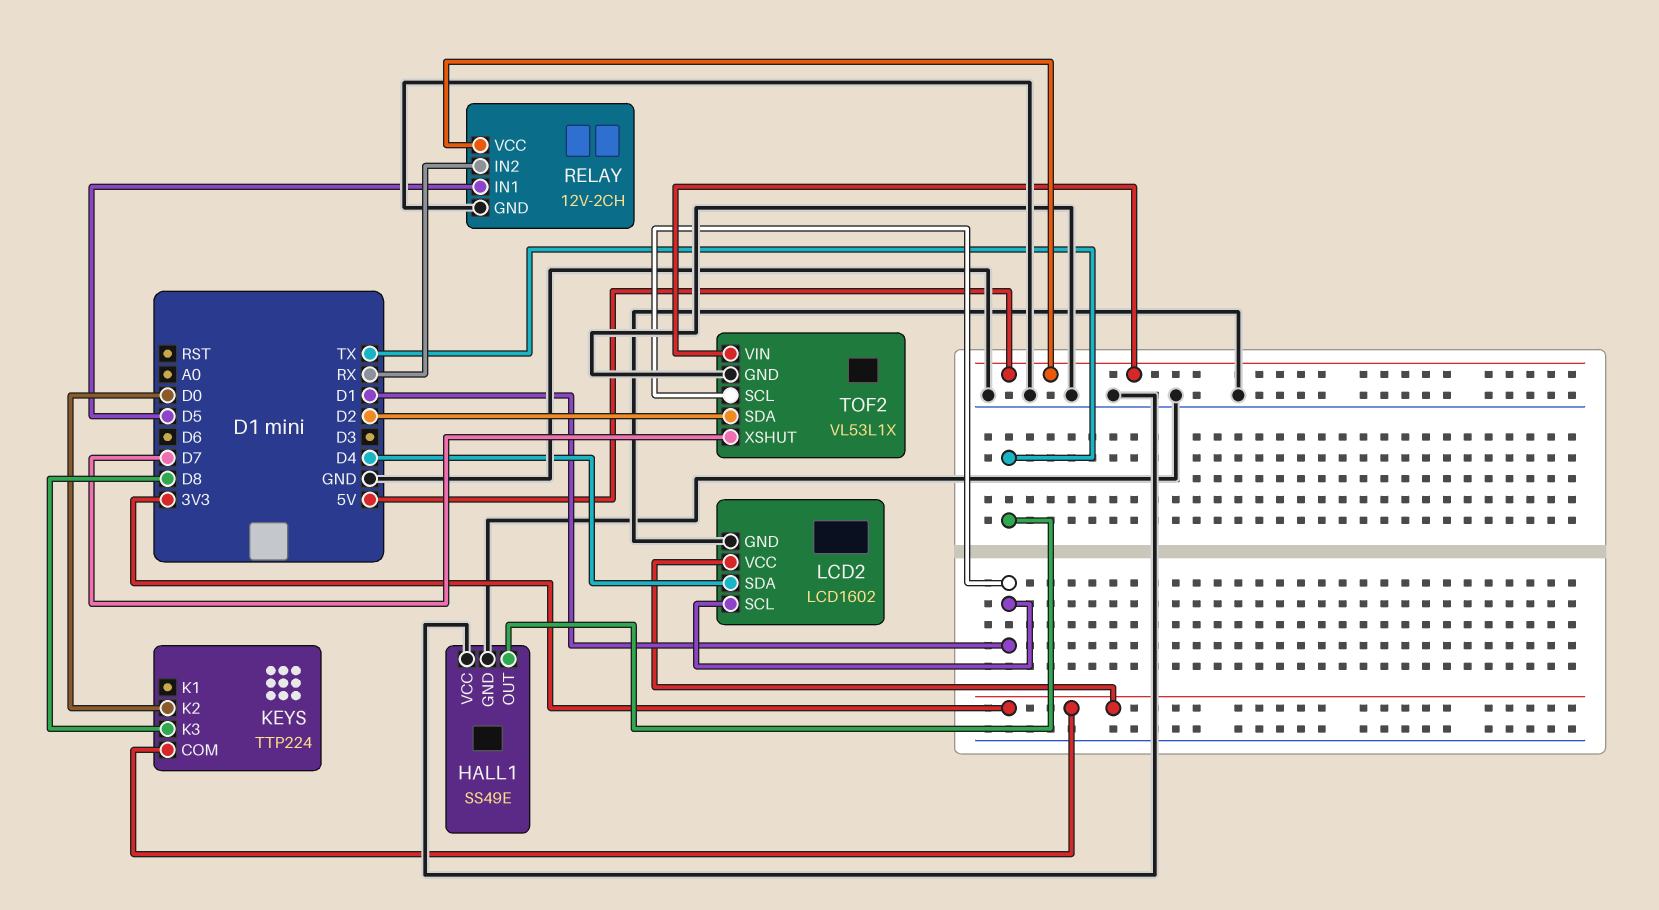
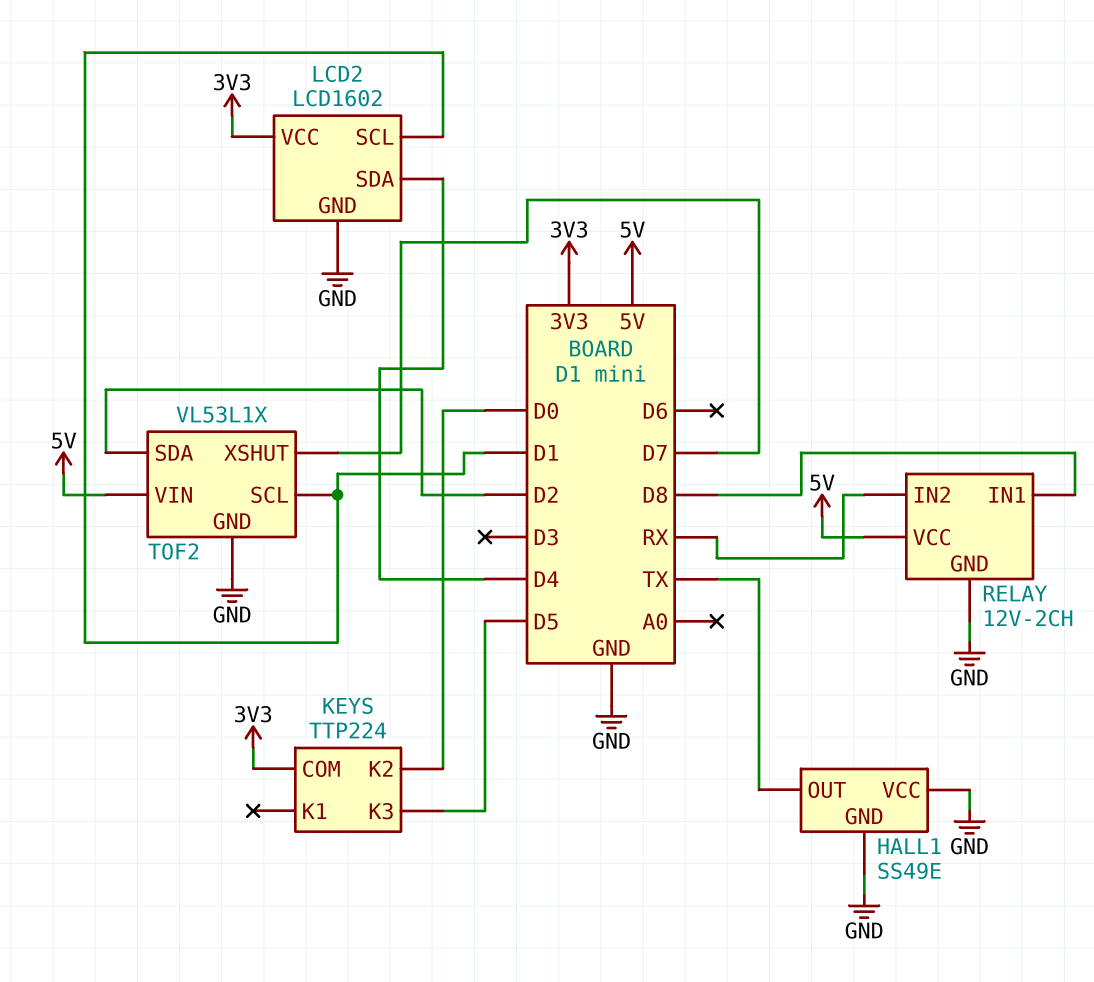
KEYS pin K3: D8 -> D5
RELAY pin IN1: D5 -> D8

